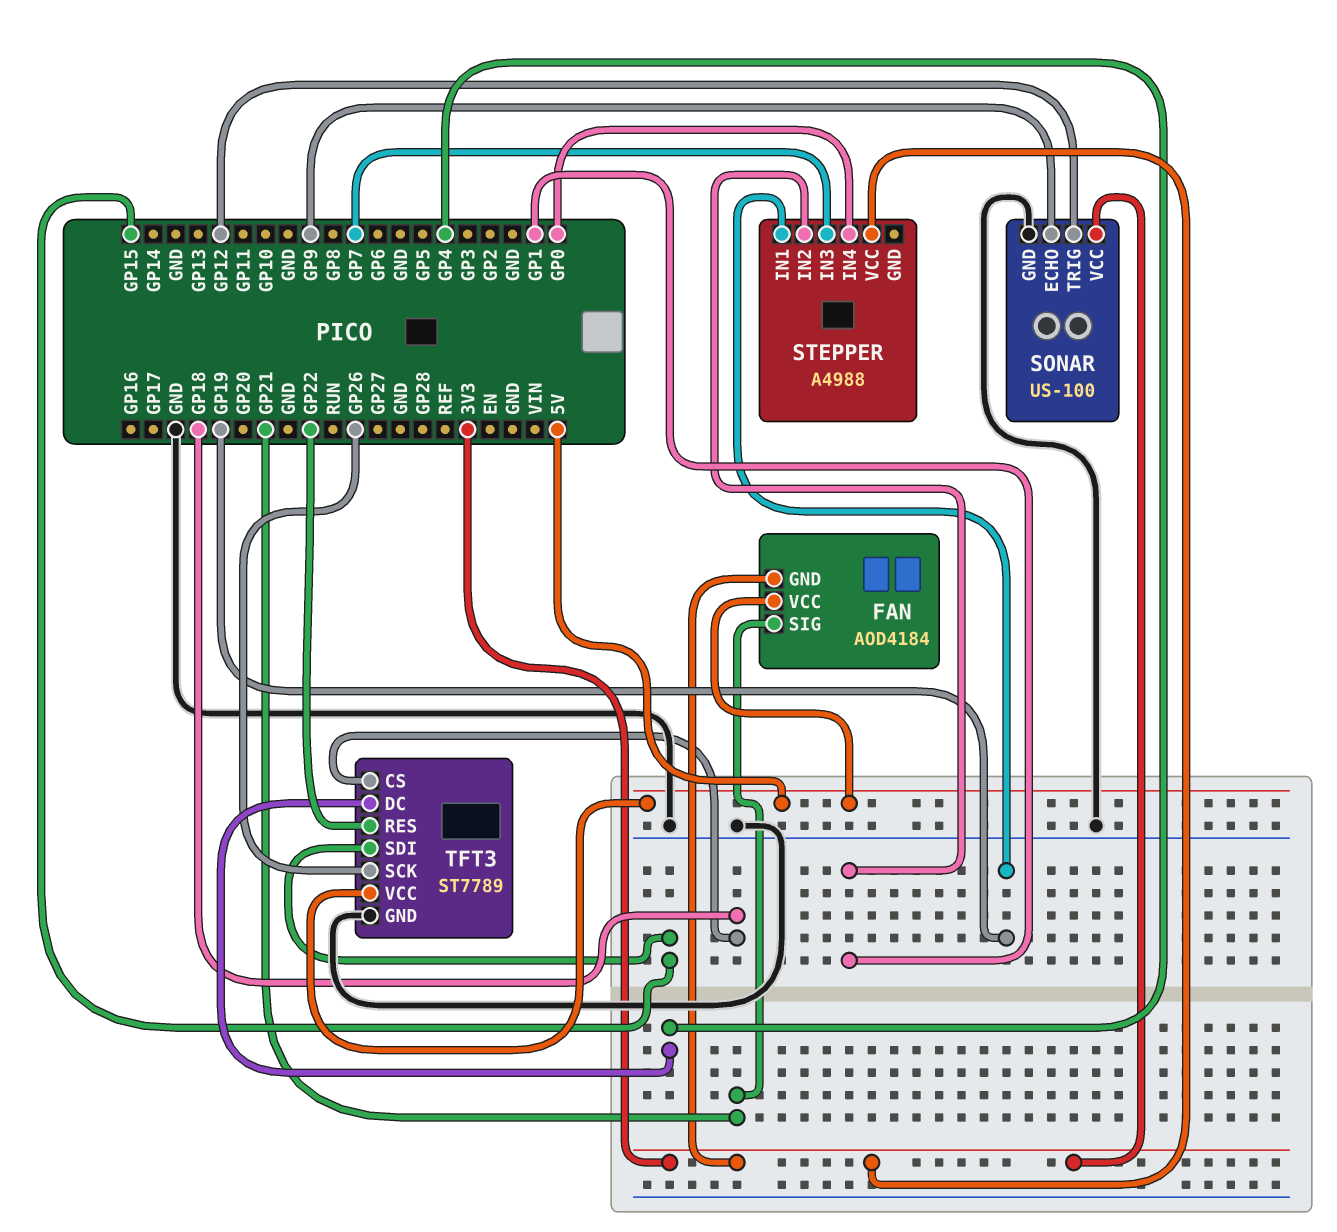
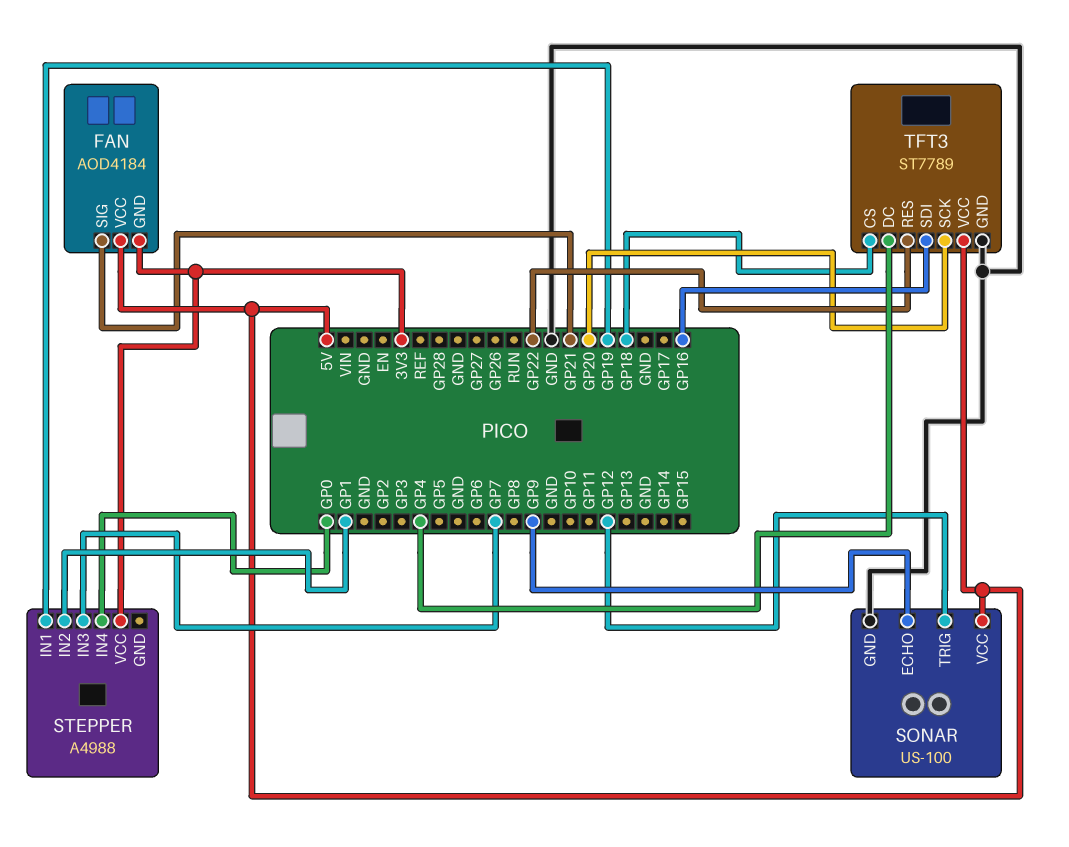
SONAR pin VCC: 3V3 -> 5V
TFT3 pin SCK: GP26 -> GP20
TFT3 pin SDI: GP15 -> GP16

